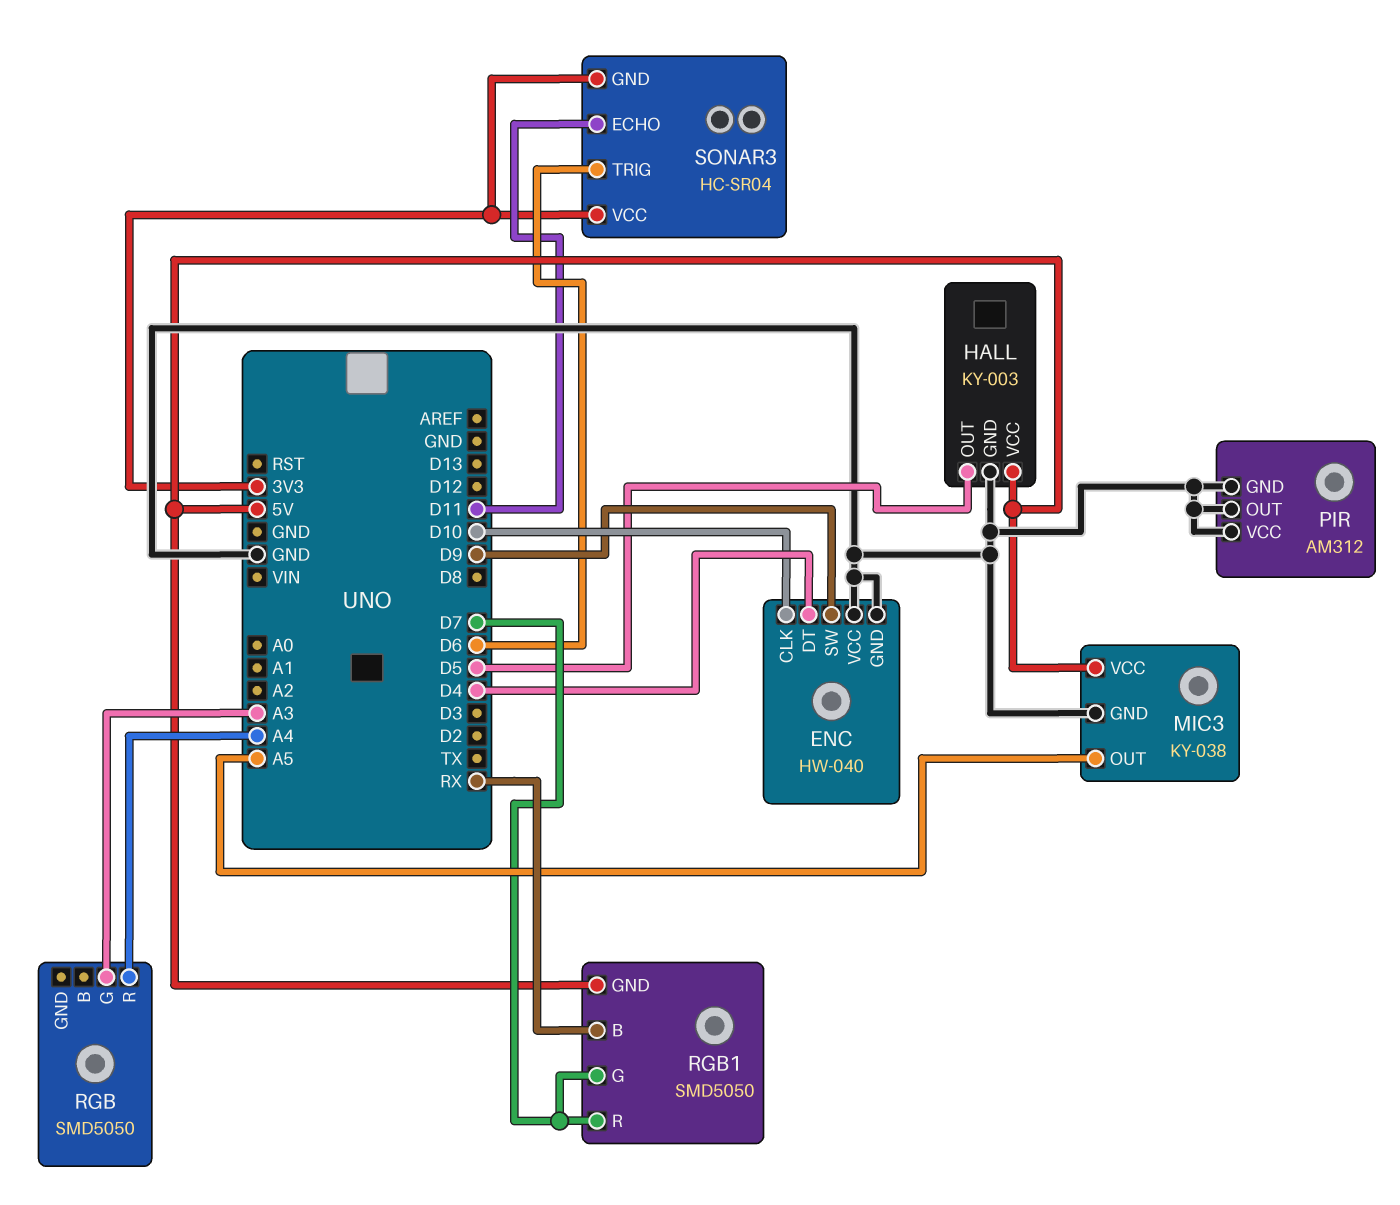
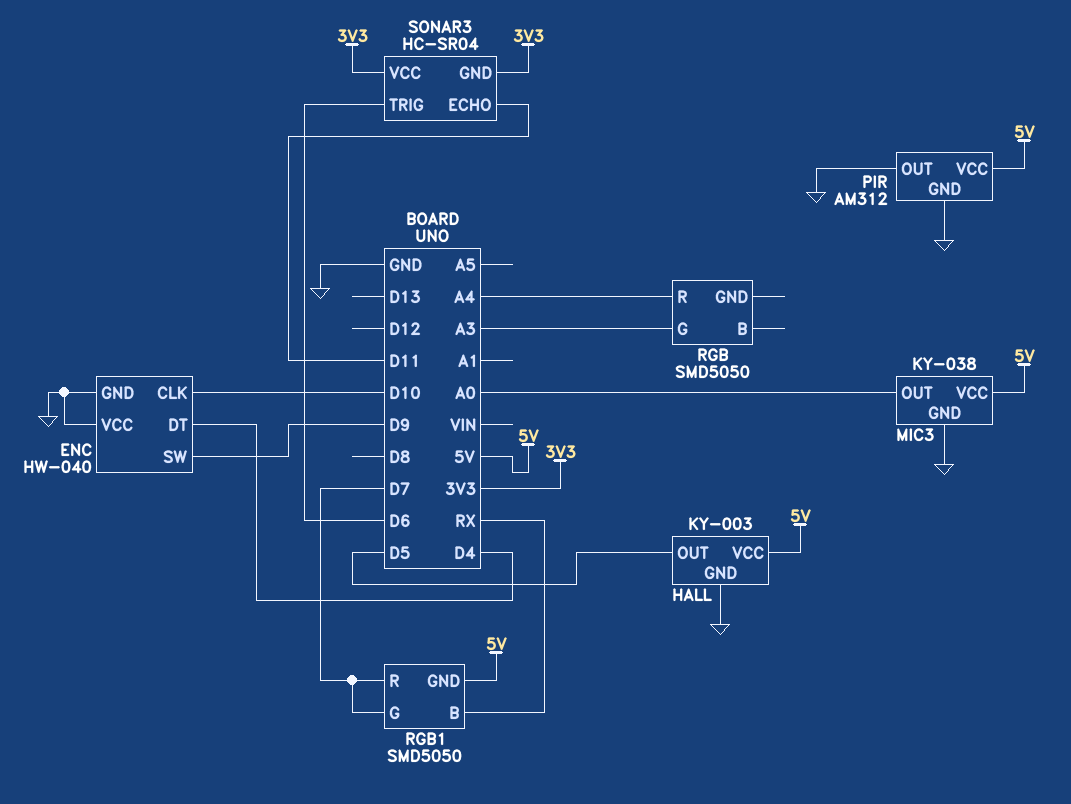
MIC3 pin OUT: A5 -> A0
PIR pin VCC: GND -> 5V

